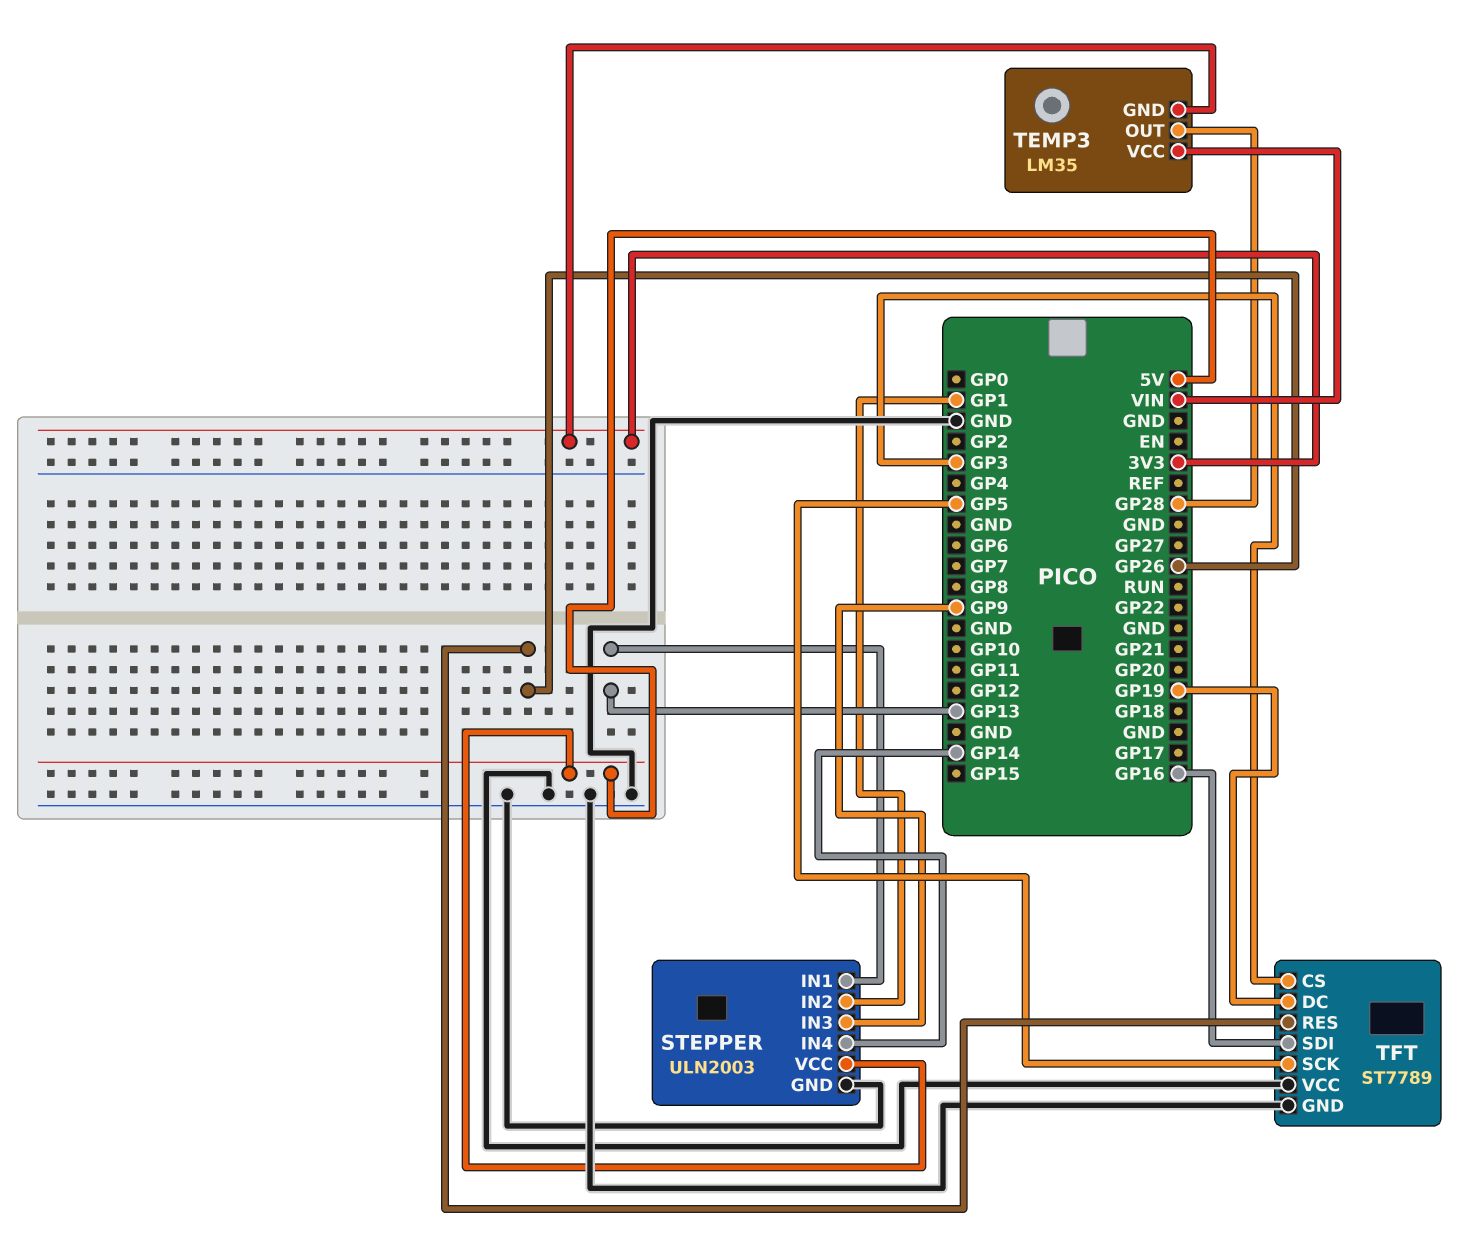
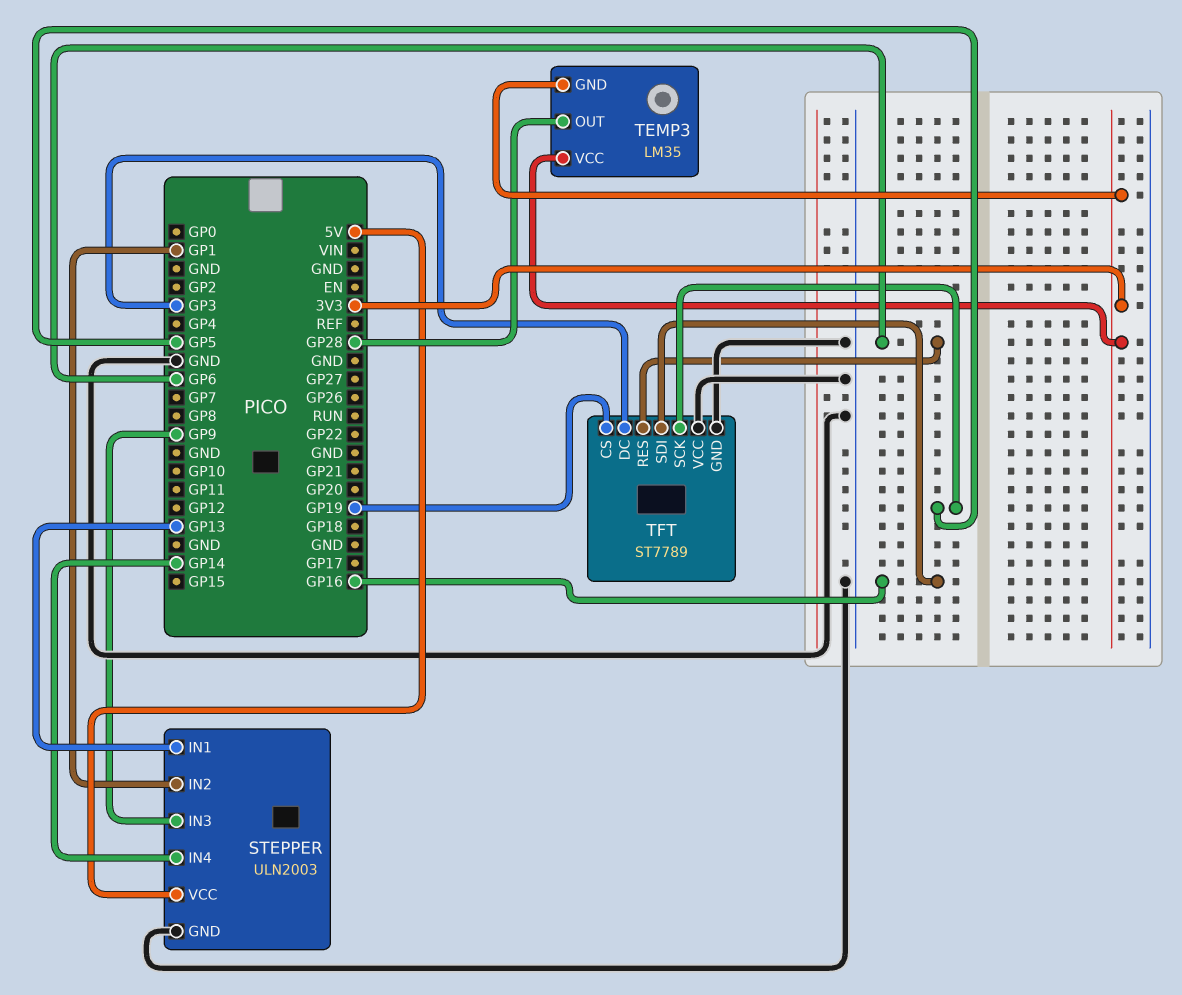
TEMP3 pin VCC: VIN -> 3V3
TFT pin CS: GP3 -> GP19
TFT pin DC: GP19 -> GP3
TFT pin RES: GP26 -> GP6

